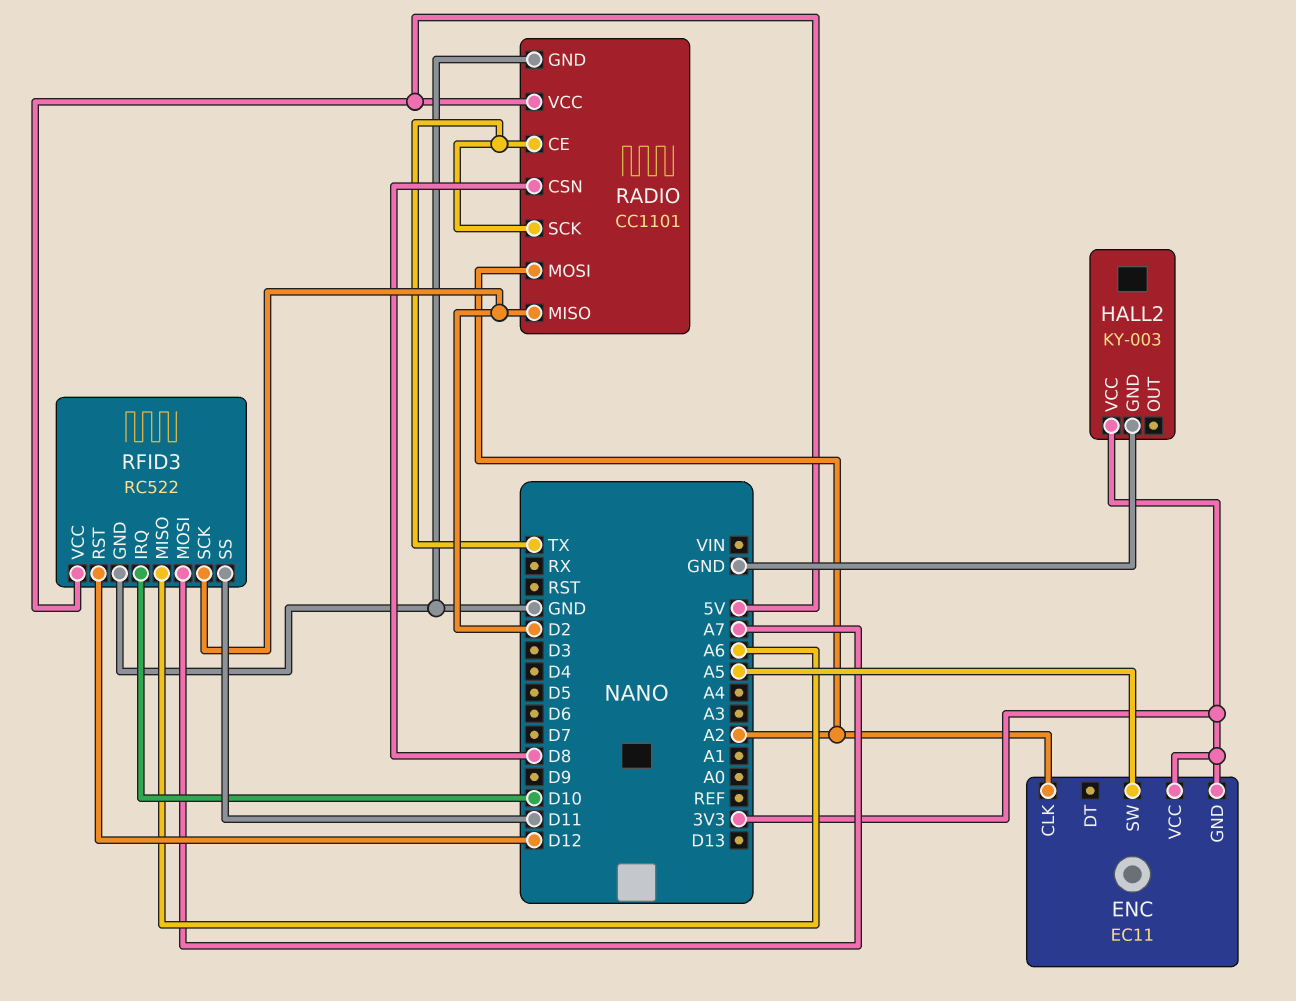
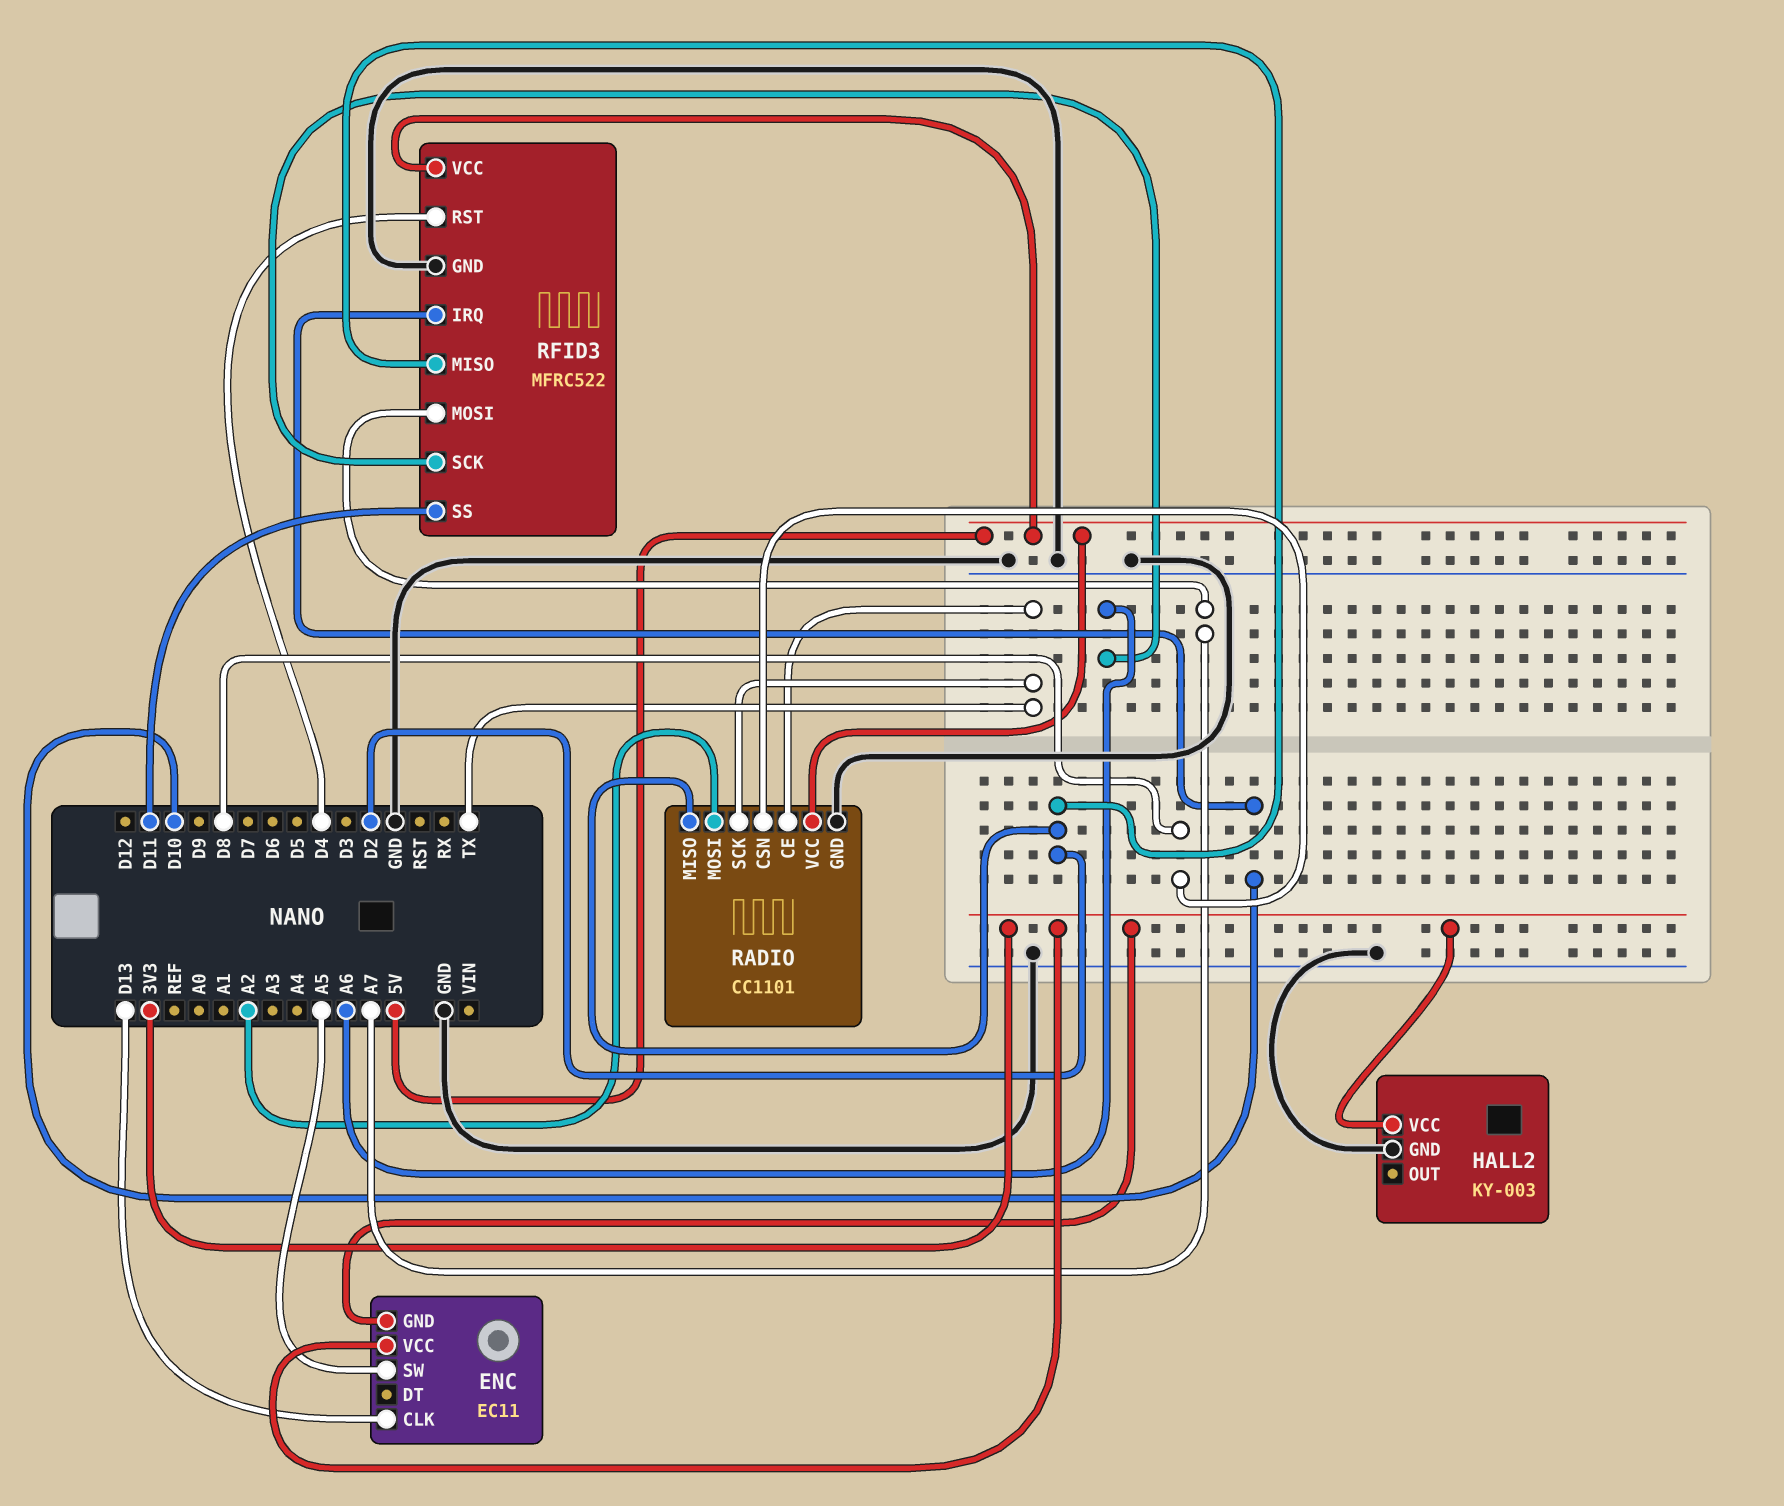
ENC pin CLK: A2 -> D13
RFID3: RC522 -> MFRC522
RFID3 pin MISO: A6 -> D2
RFID3 pin RST: D12 -> D4
RFID3 pin SCK: D2 -> A6

